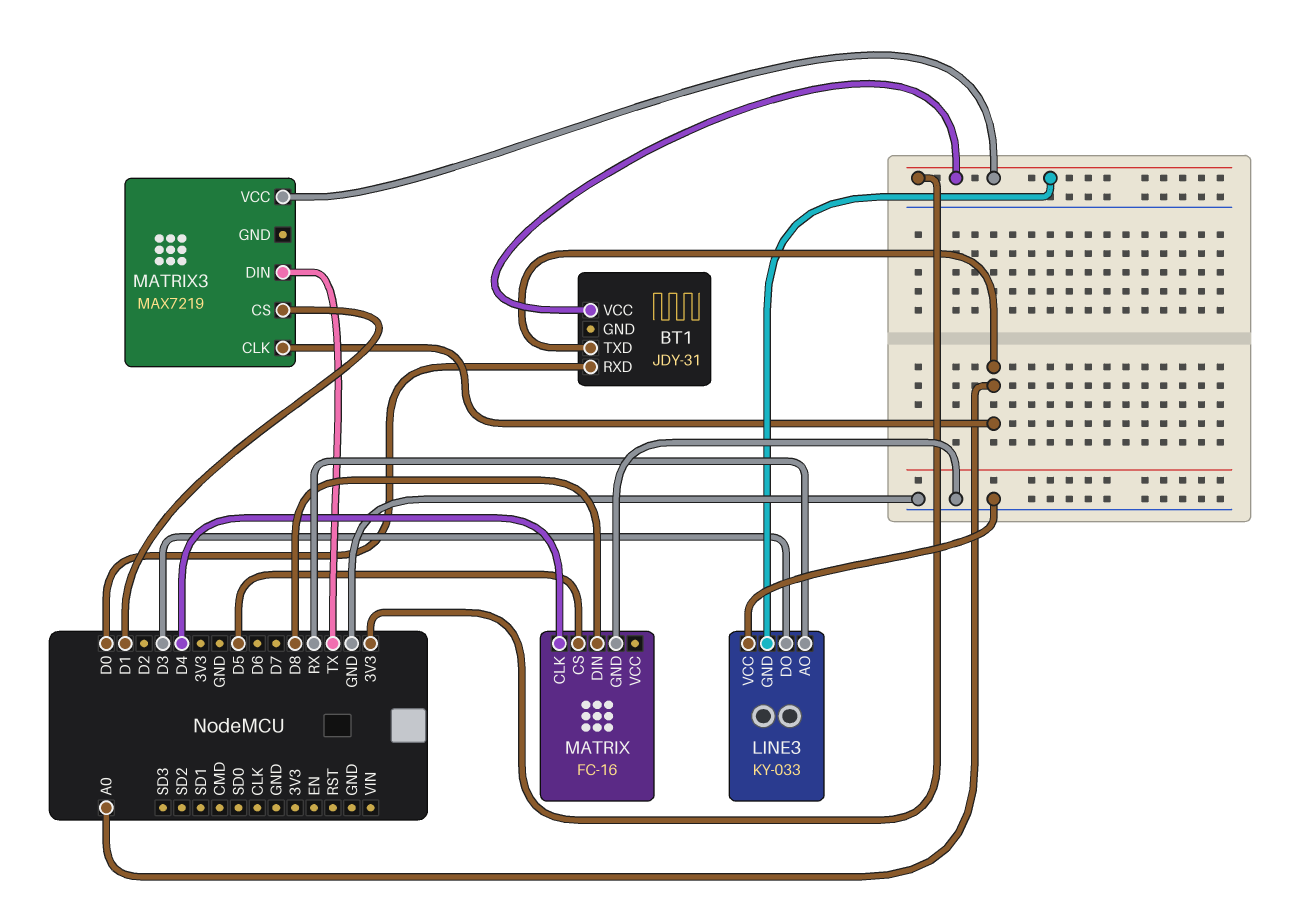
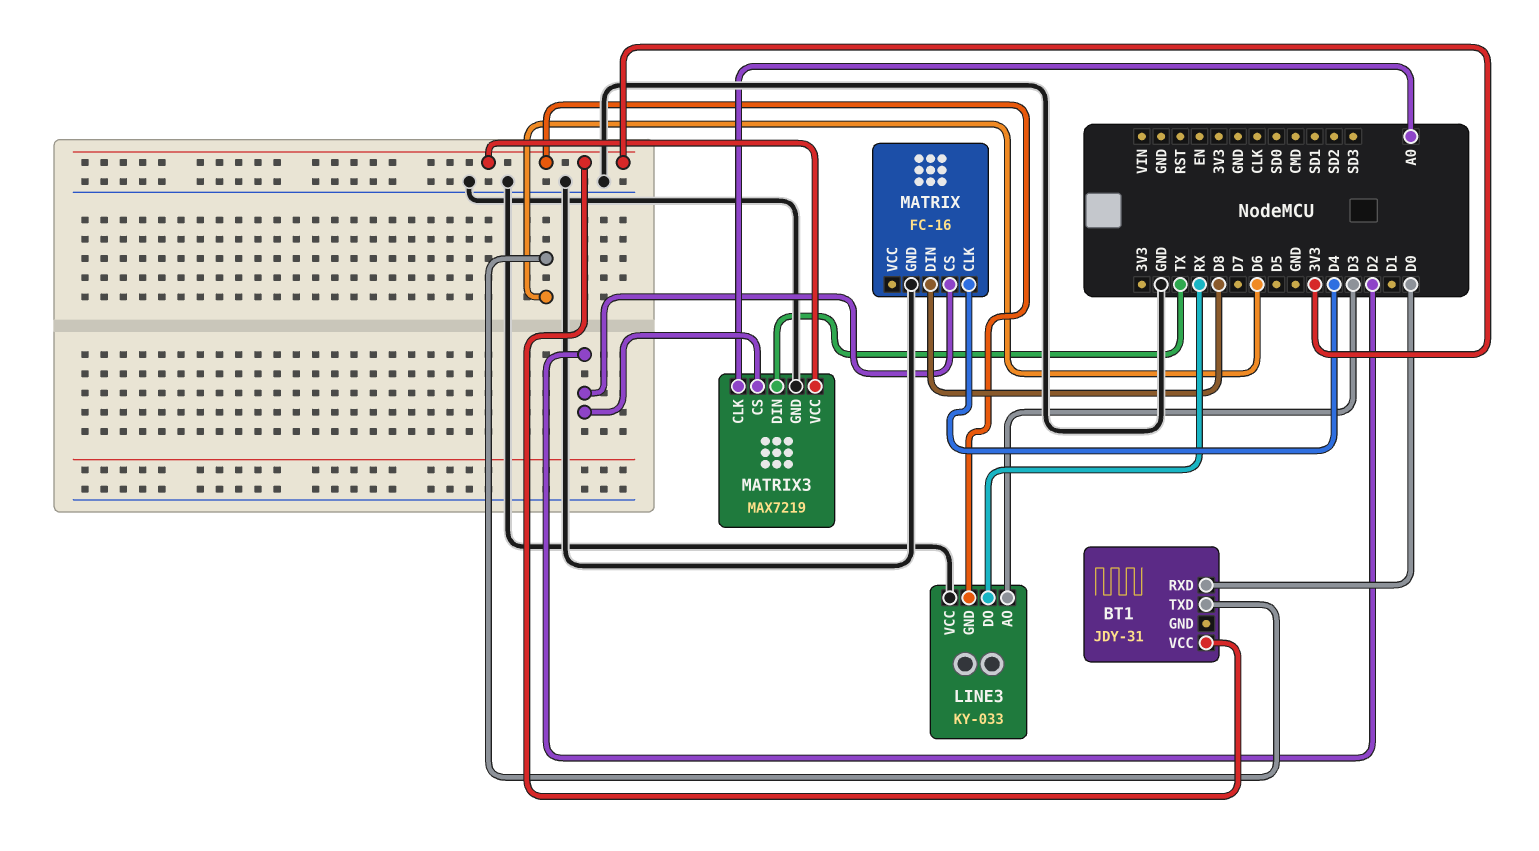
BT1 pin TXD: A0 -> D6
LINE3 pin AO: RX -> D3
LINE3 pin DO: D3 -> RX
MATRIX pin CS: D5 -> D2
MATRIX3 pin CS: D1 -> D2
MATRIX3 pin GND: none -> GND

